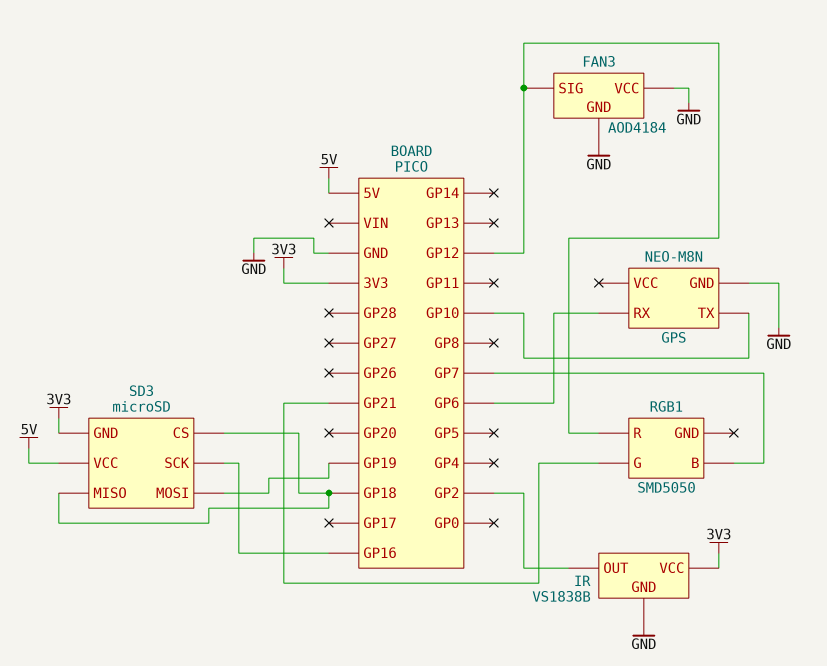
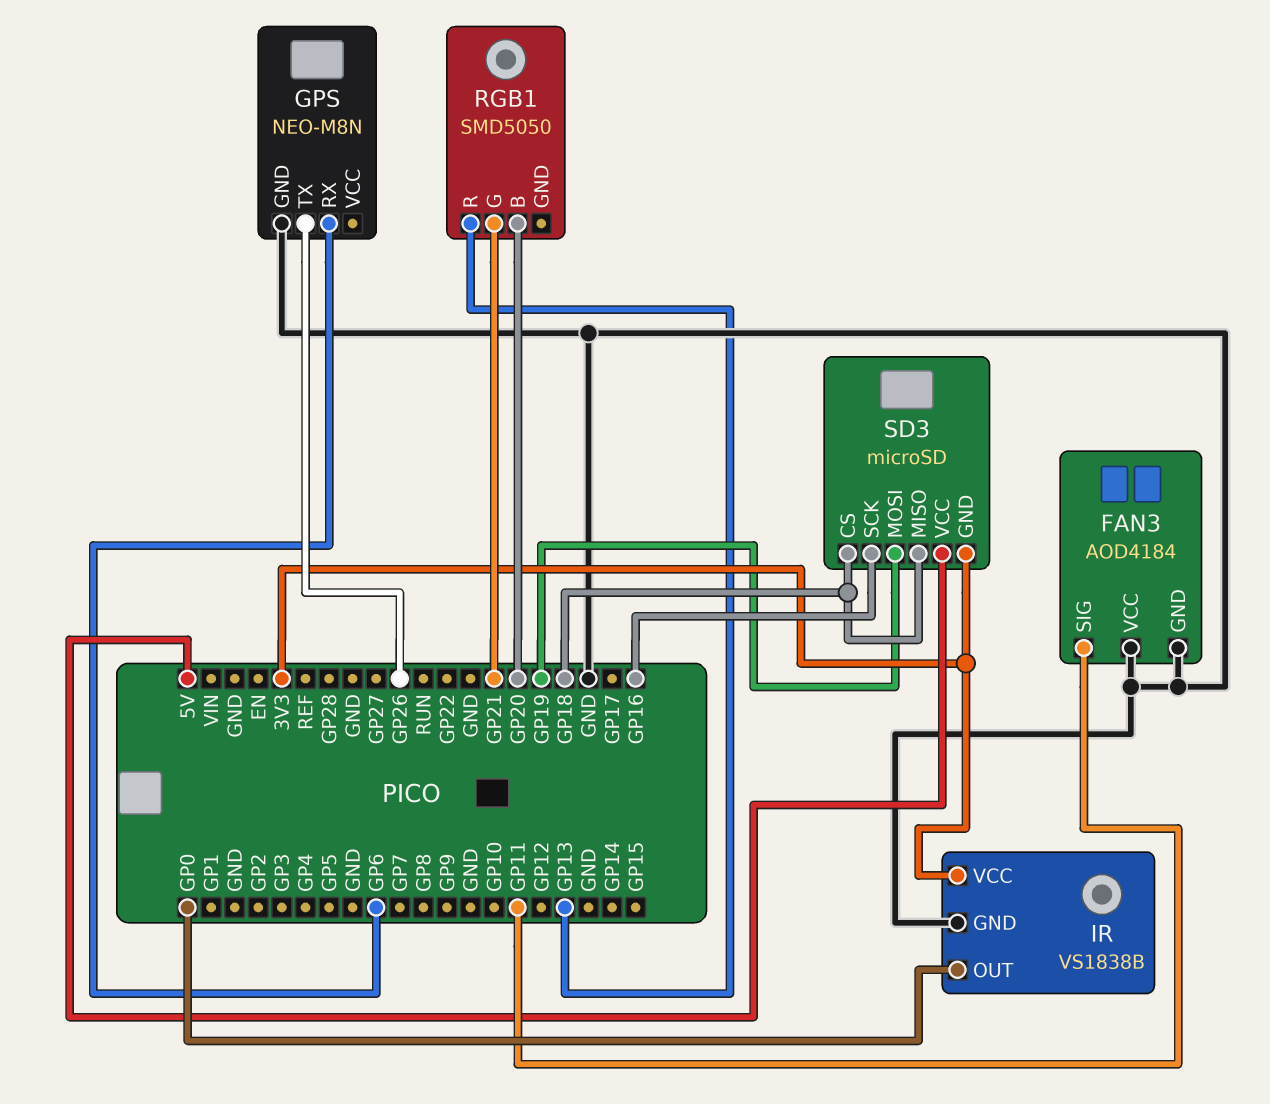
FAN3 pin SIG: GP12 -> GP11
GPS pin TX: GP10 -> GP26
IR pin OUT: GP2 -> GP0
RGB1 pin B: GP7 -> GP20
RGB1 pin R: GP12 -> GP13

